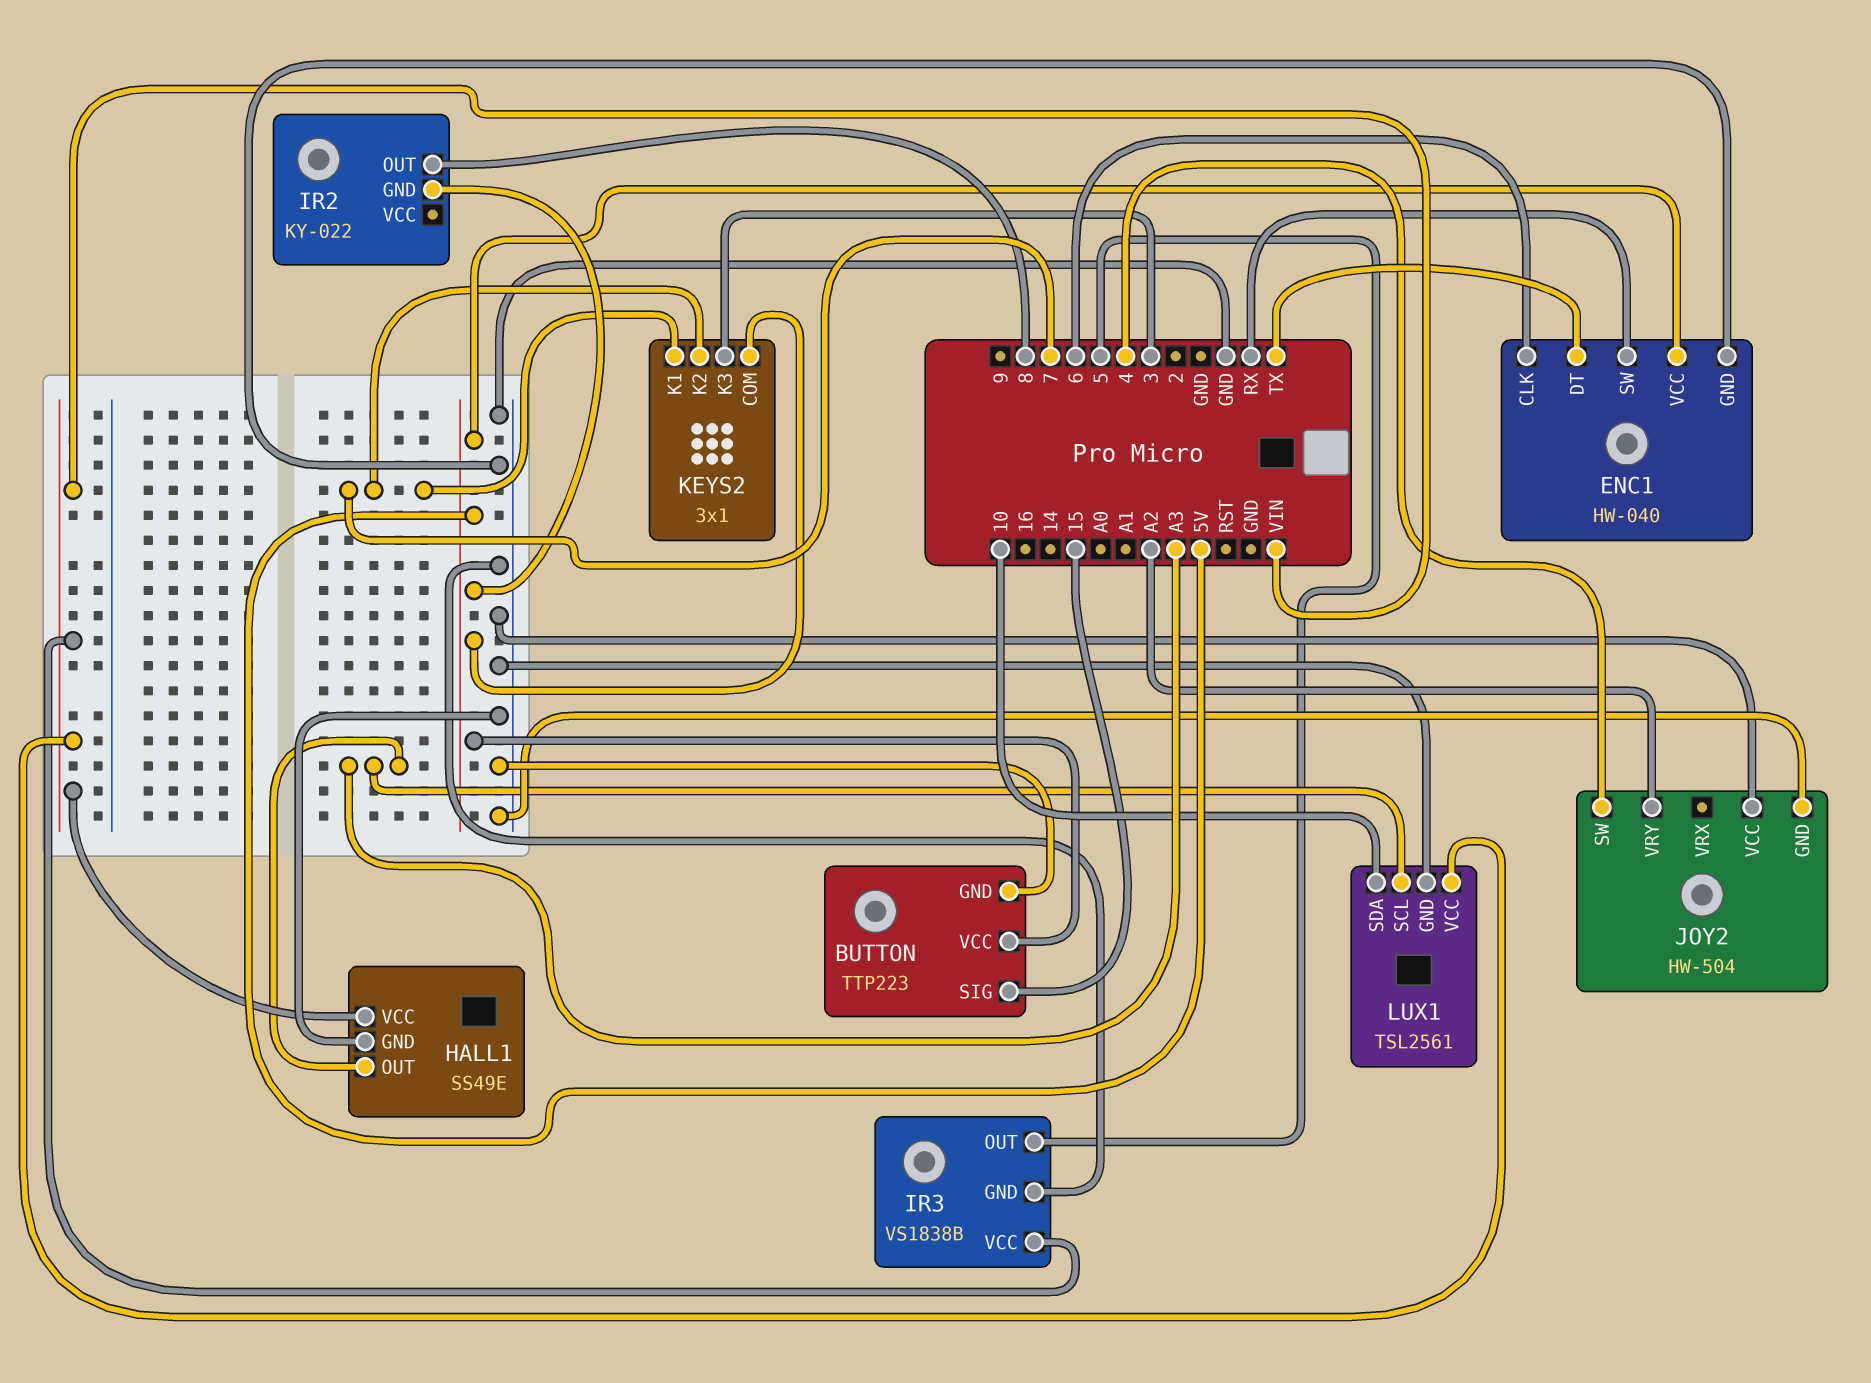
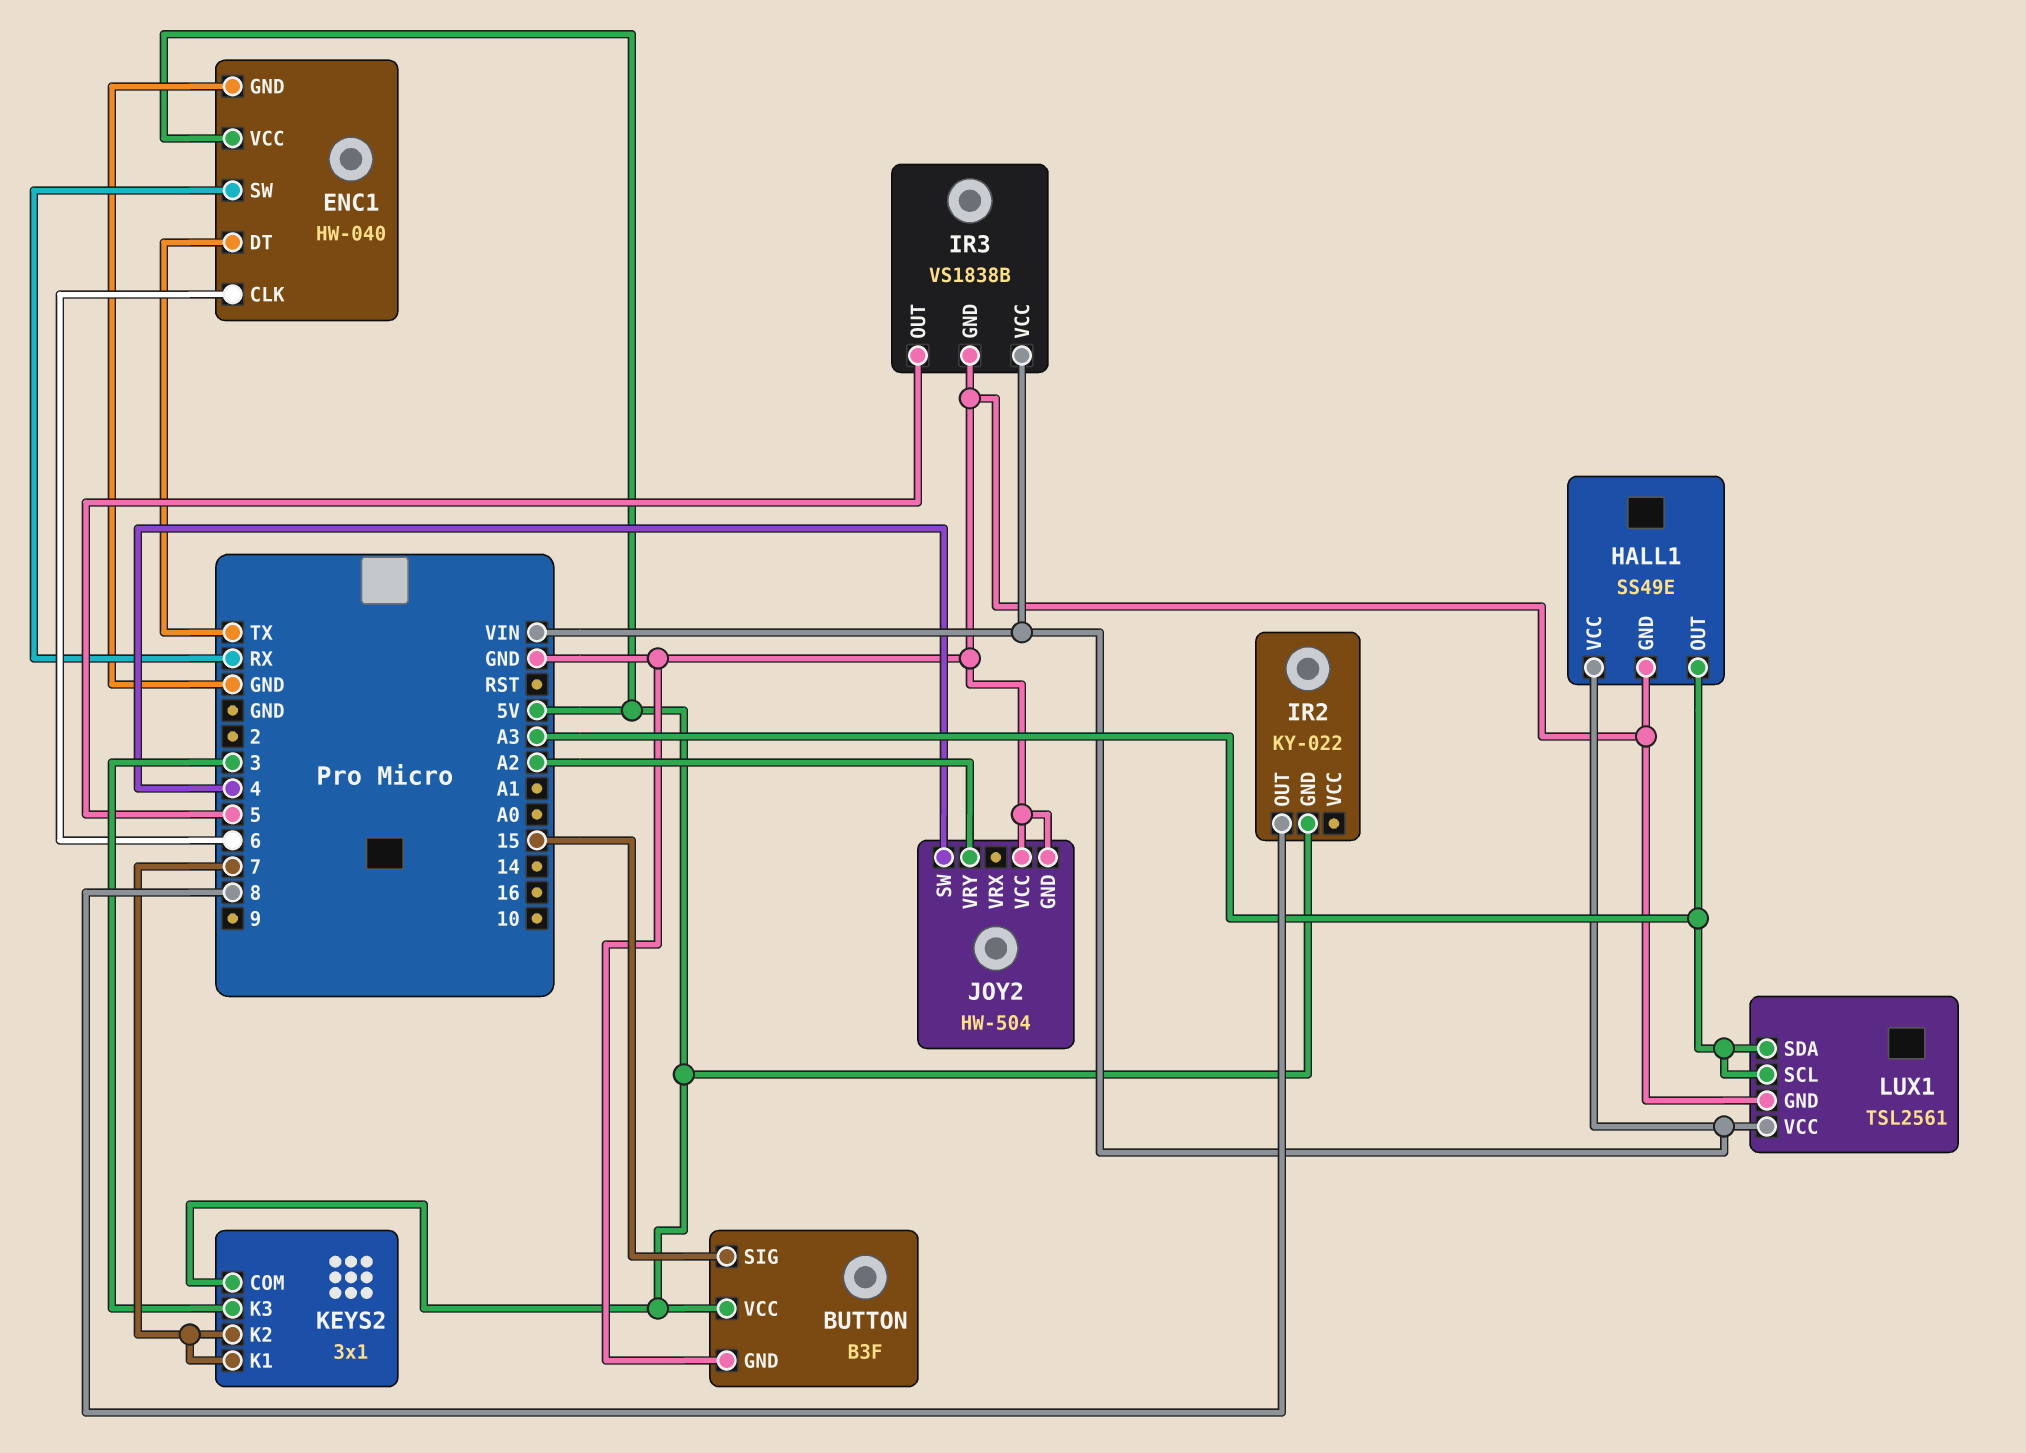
BUTTON: TTP223 -> B3F
LUX1 pin SDA: 10 -> A3

